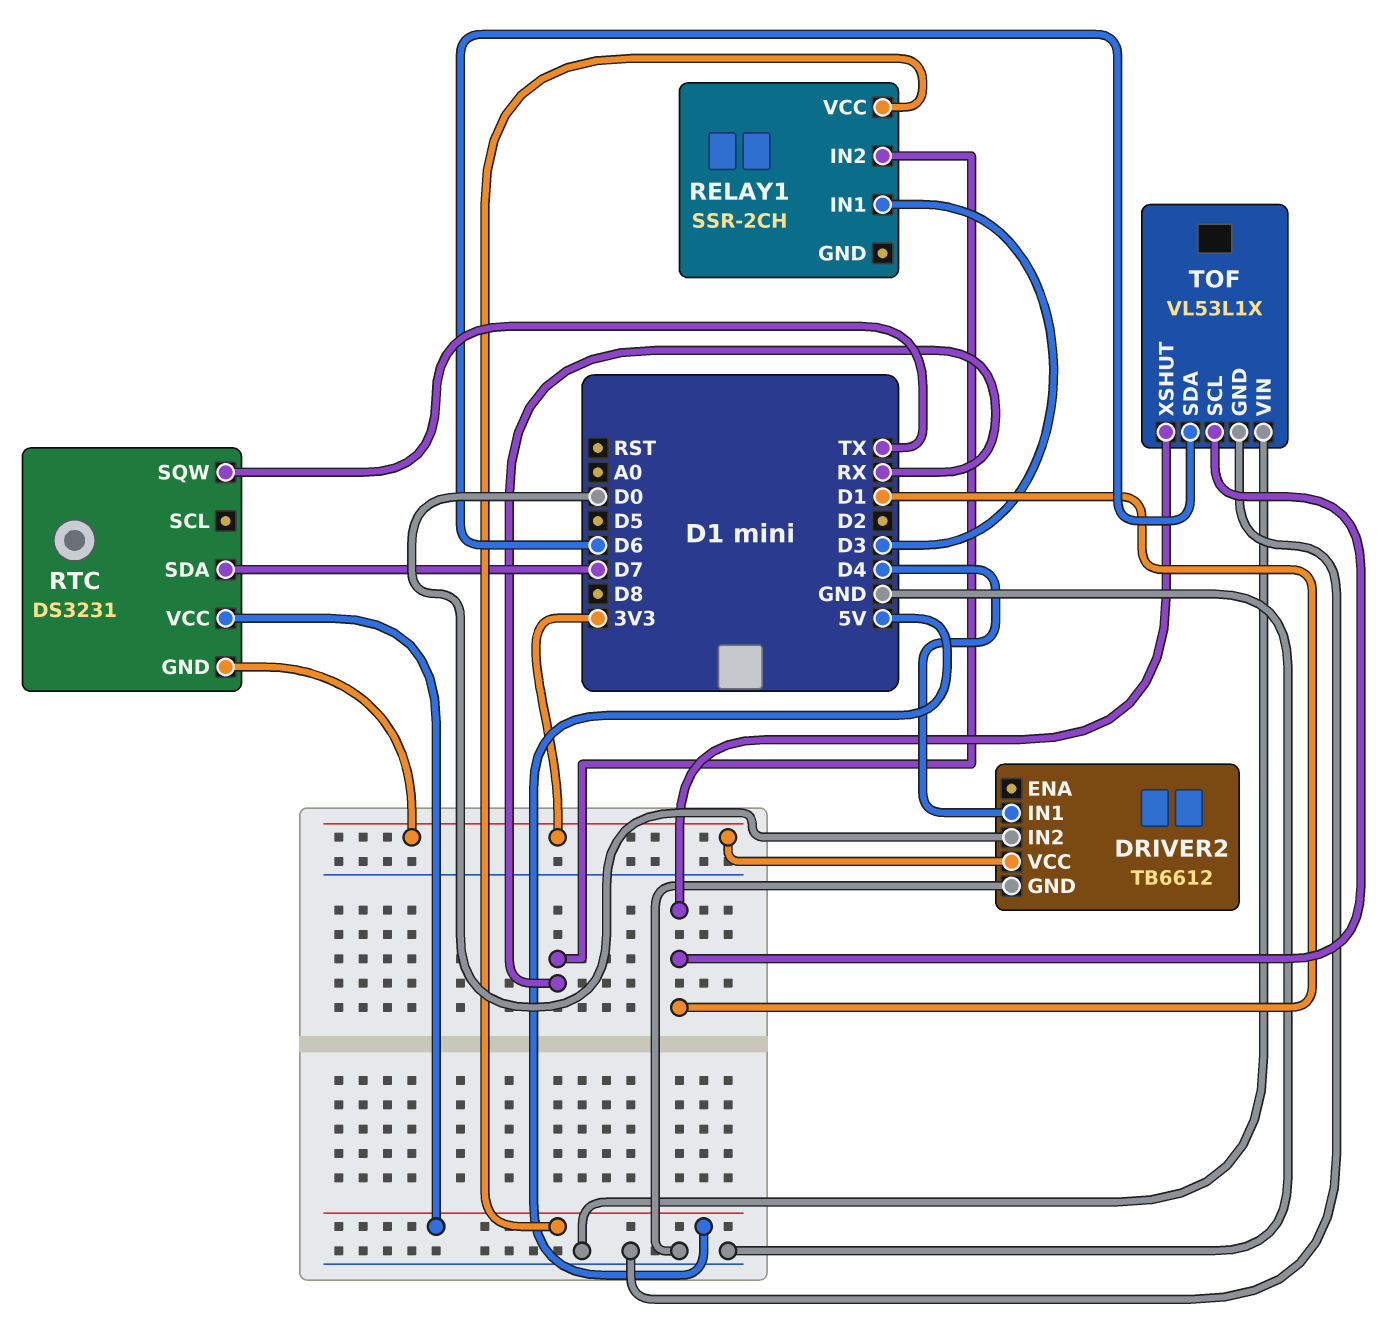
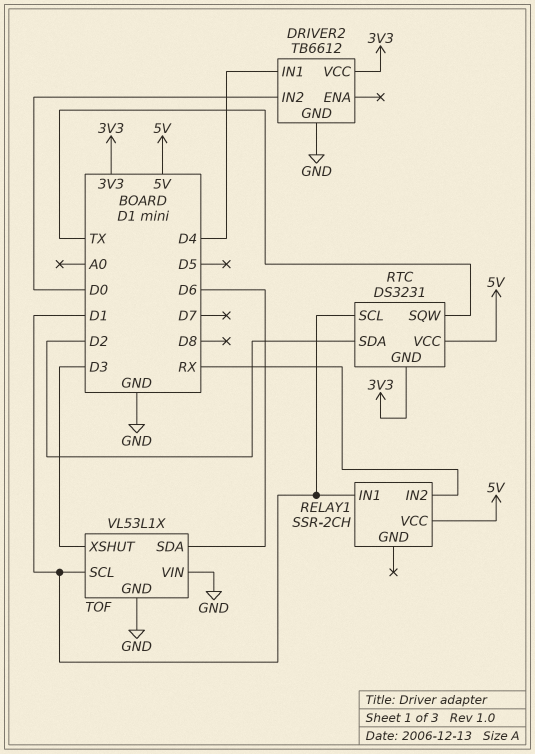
RELAY1 pin IN1: D3 -> D1
RTC pin SCL: none -> D1
RTC pin SDA: D7 -> D2
TOF pin XSHUT: D1 -> D3

